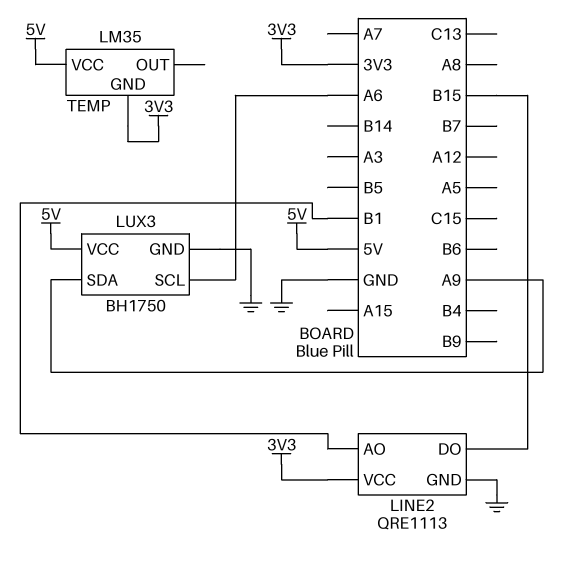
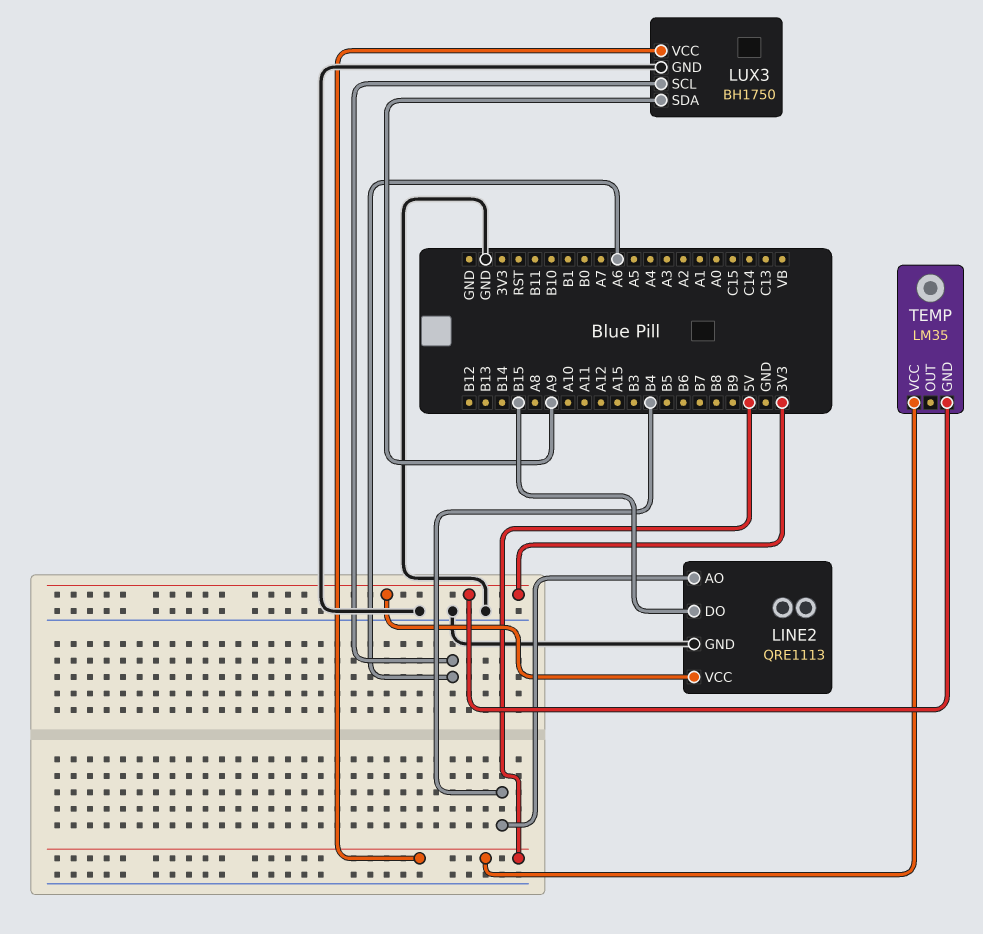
LINE2 pin AO: B1 -> B4

